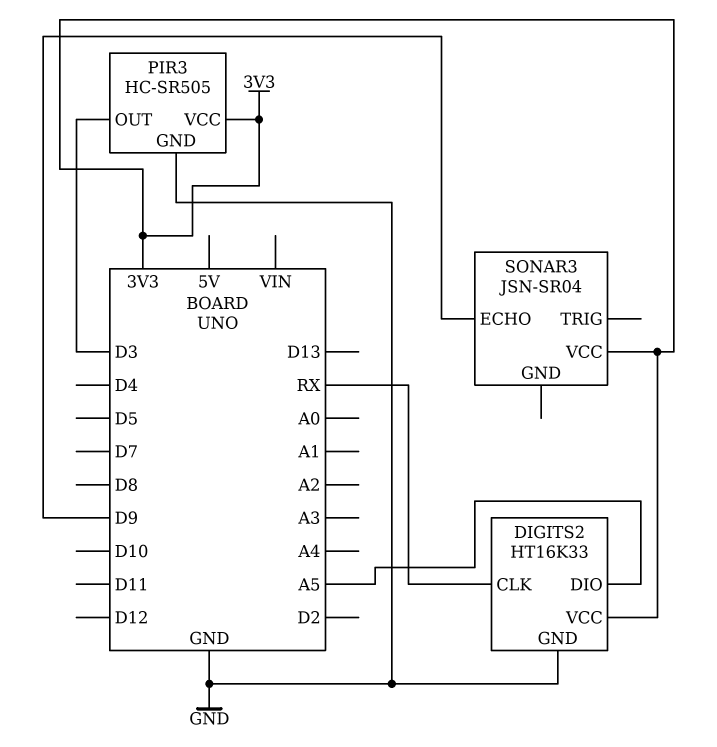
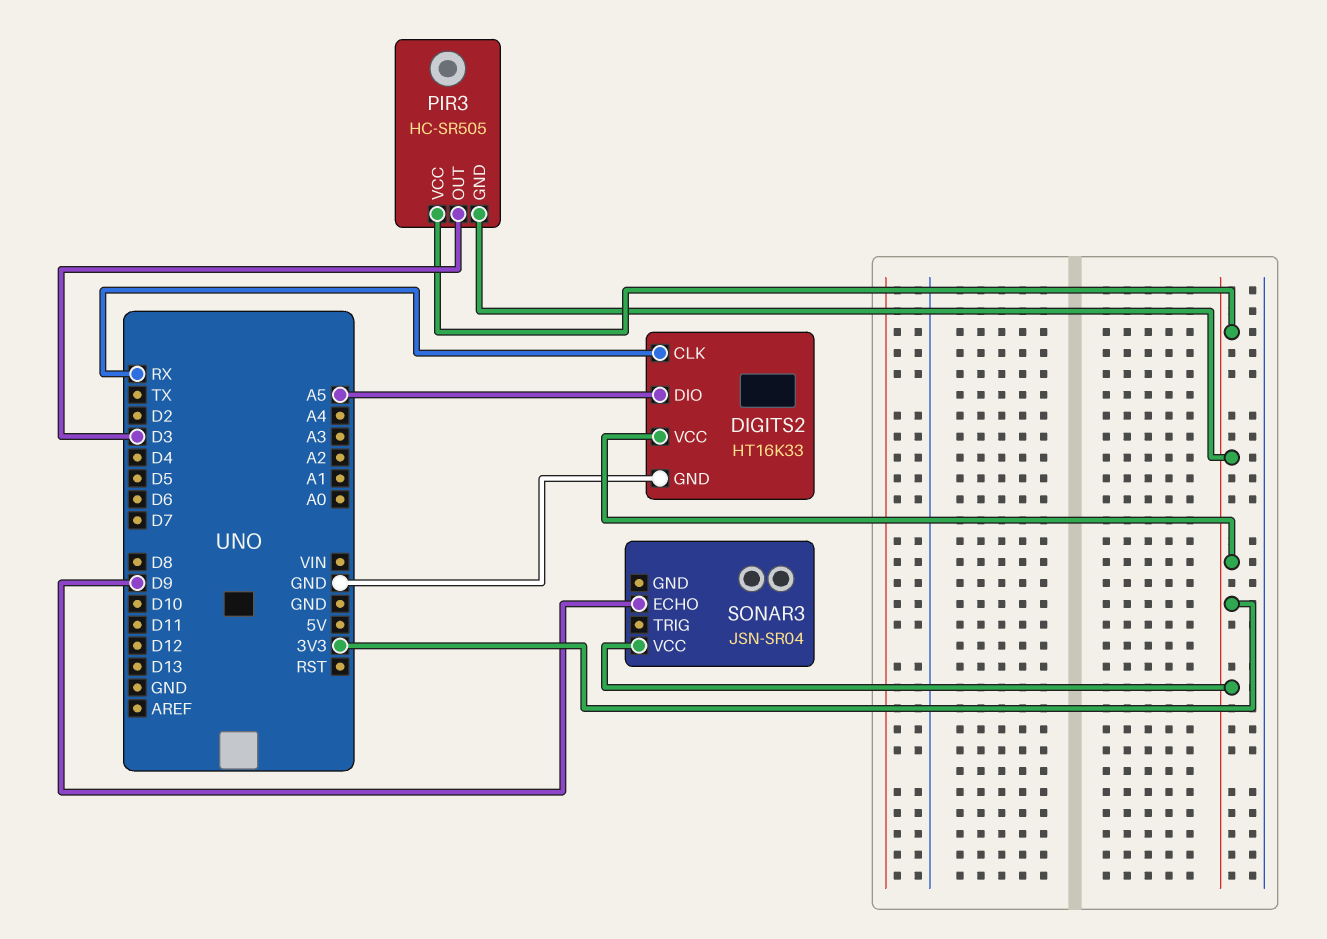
PIR3 pin GND: GND -> 3V3

